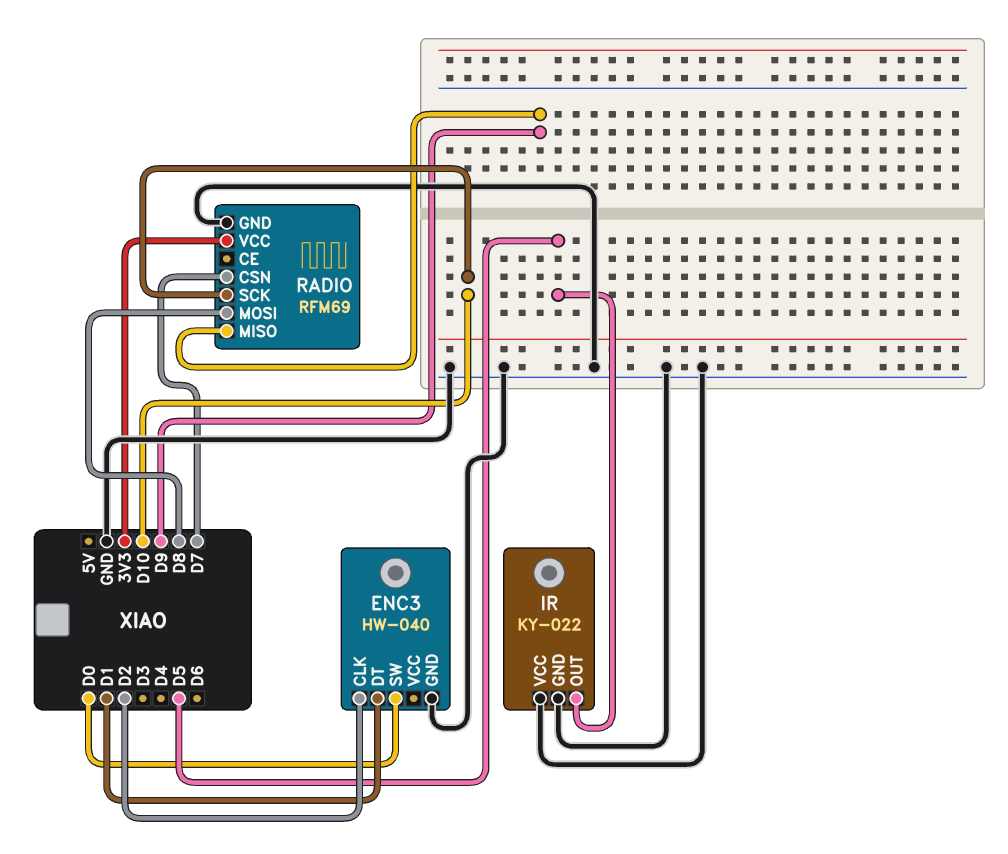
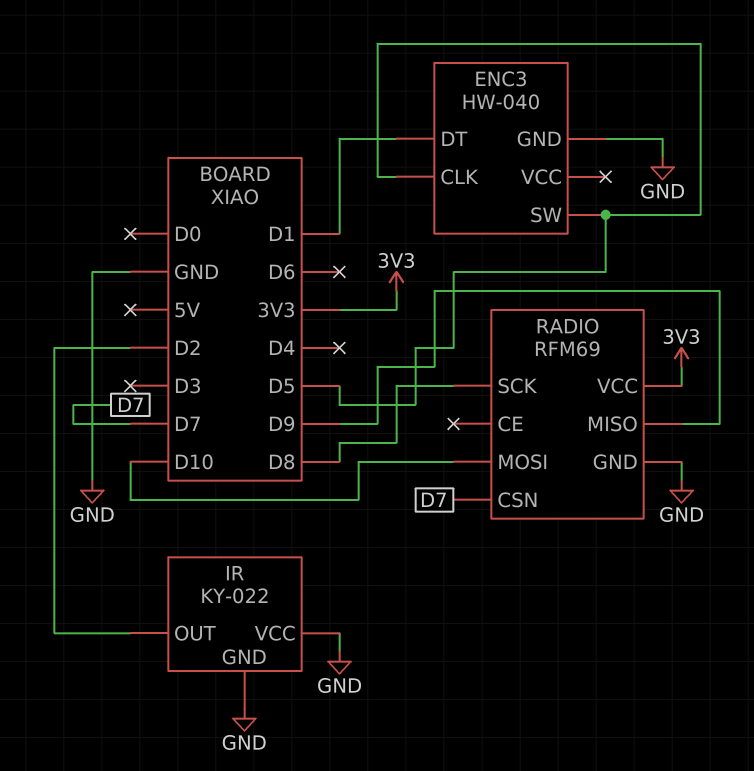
ENC3 pin CLK: D2 -> D5
ENC3 pin SW: D0 -> D5
IR pin OUT: D5 -> D2
RADIO pin MOSI: D8 -> D10
RADIO pin SCK: D10 -> D8

